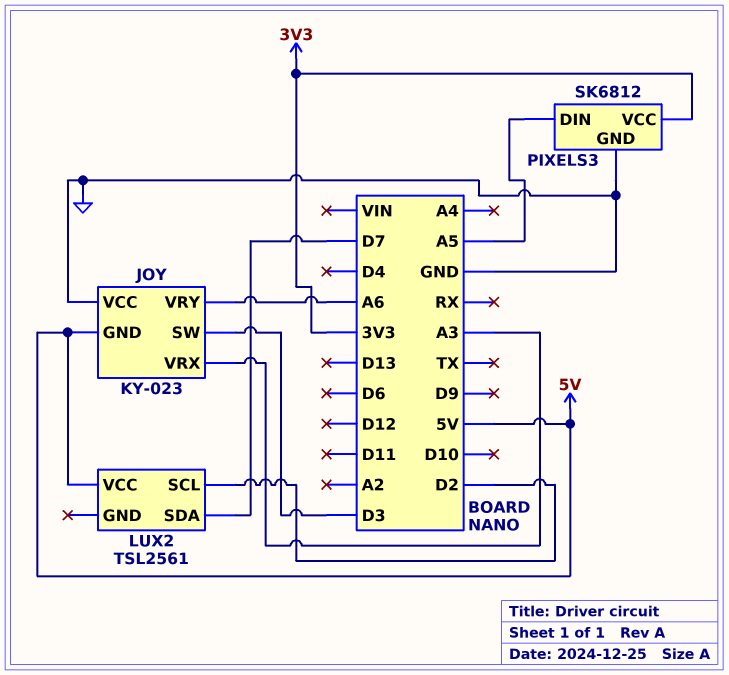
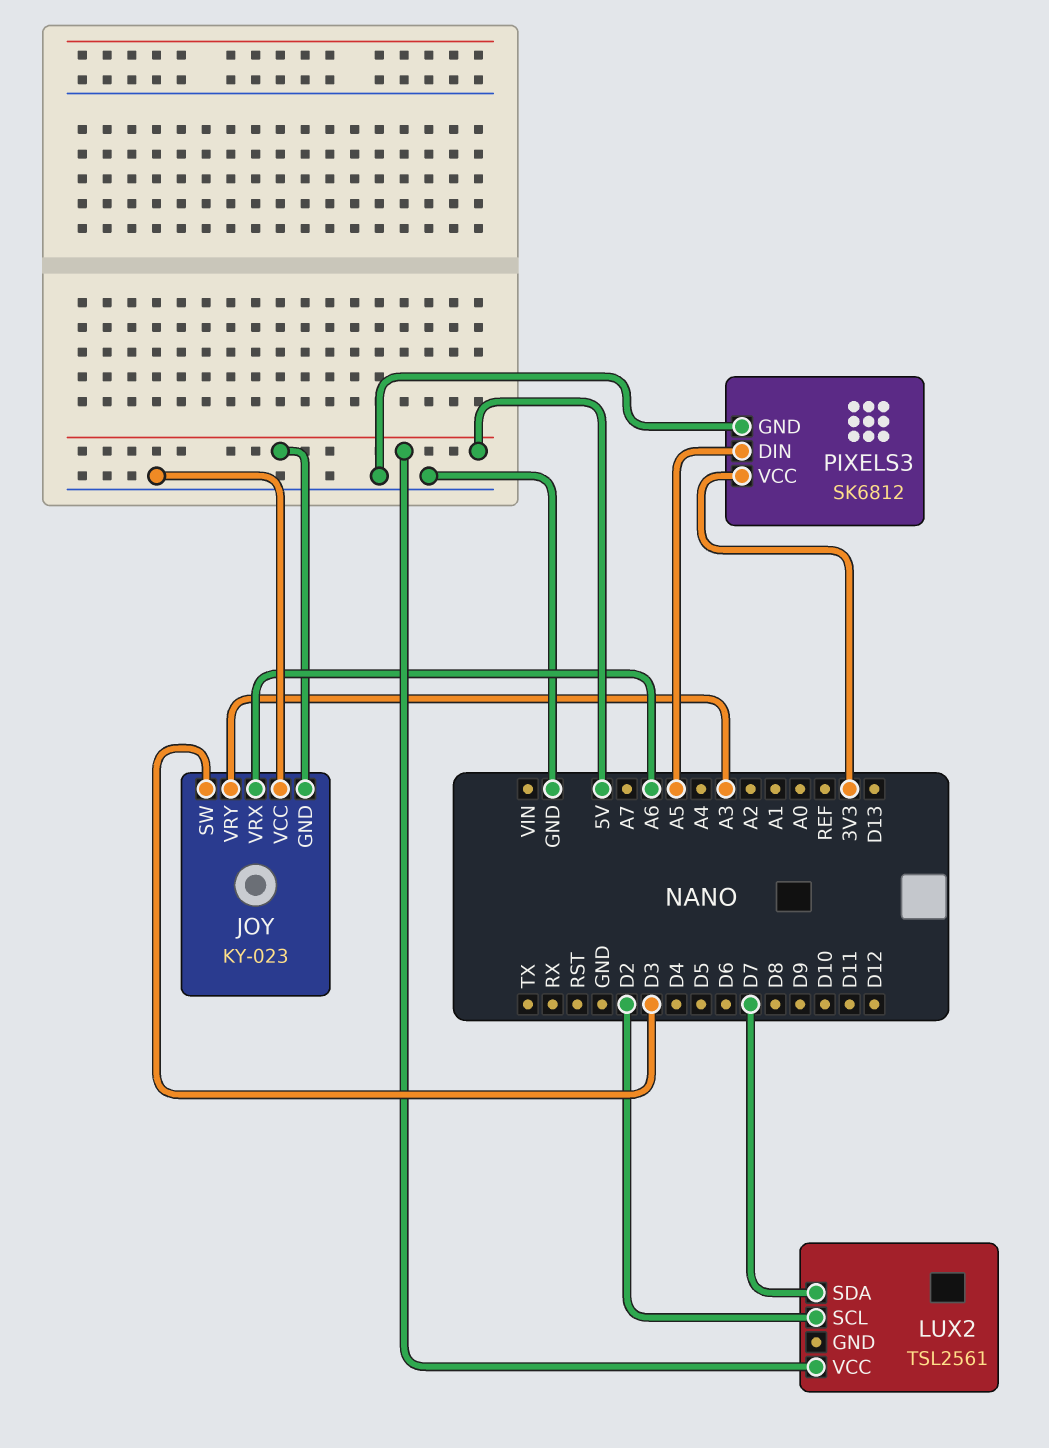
JOY pin VRX: A3 -> A6
JOY pin VRY: A6 -> A3

